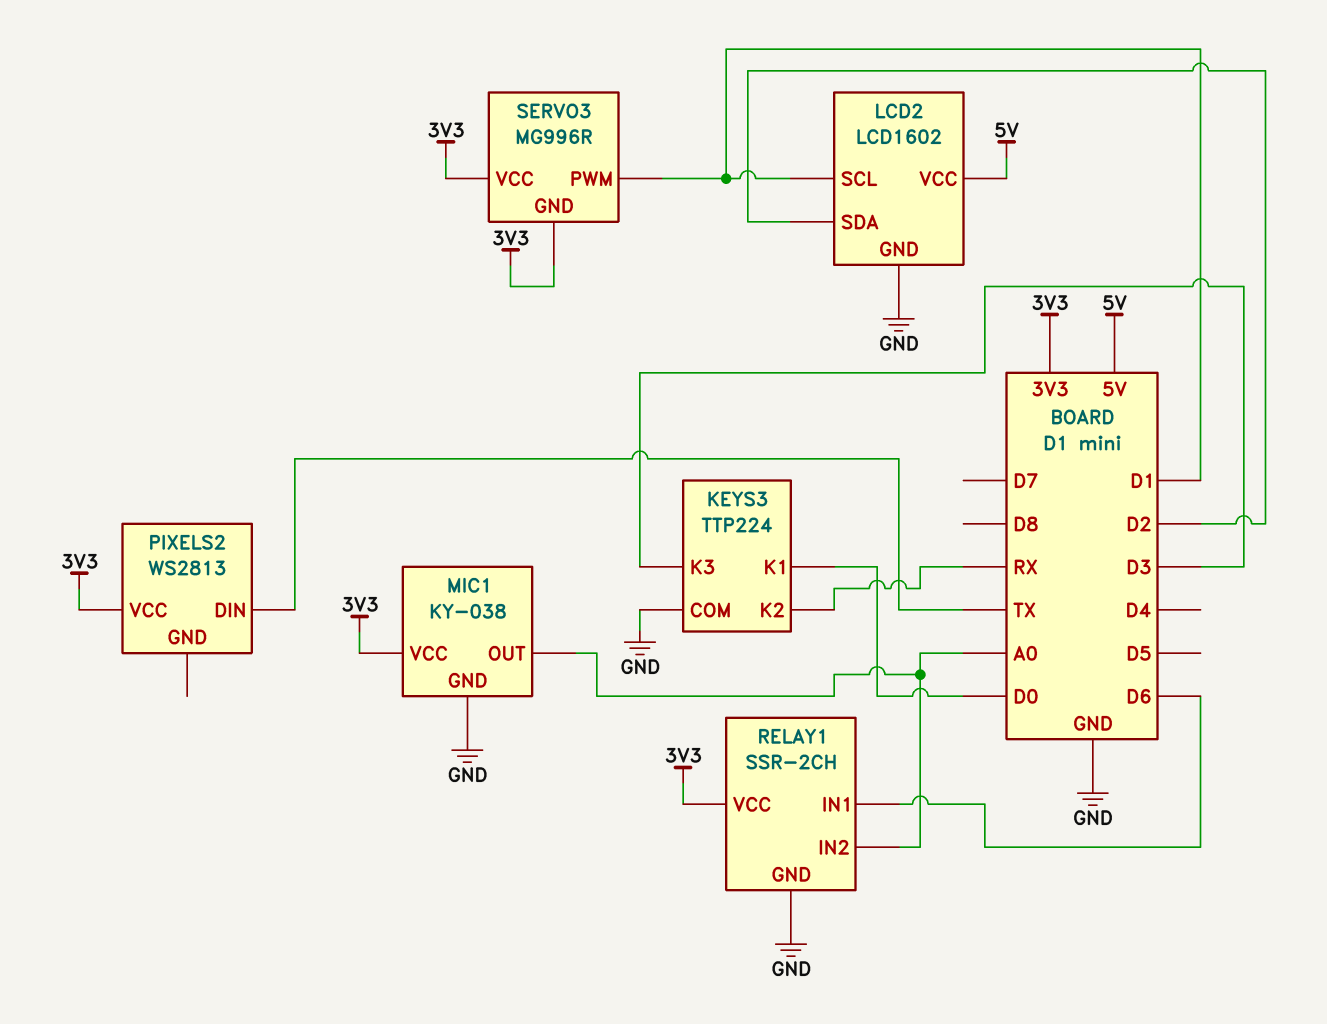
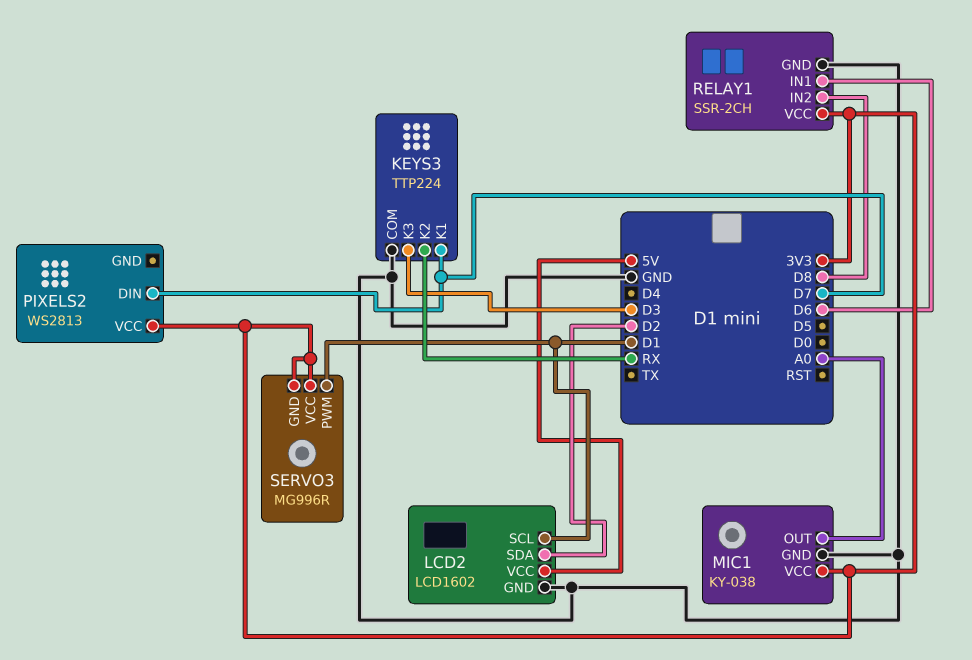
KEYS3 pin K1: D0 -> D7
PIXELS2 pin DIN: TX -> D7
RELAY1 pin IN2: A0 -> D8

